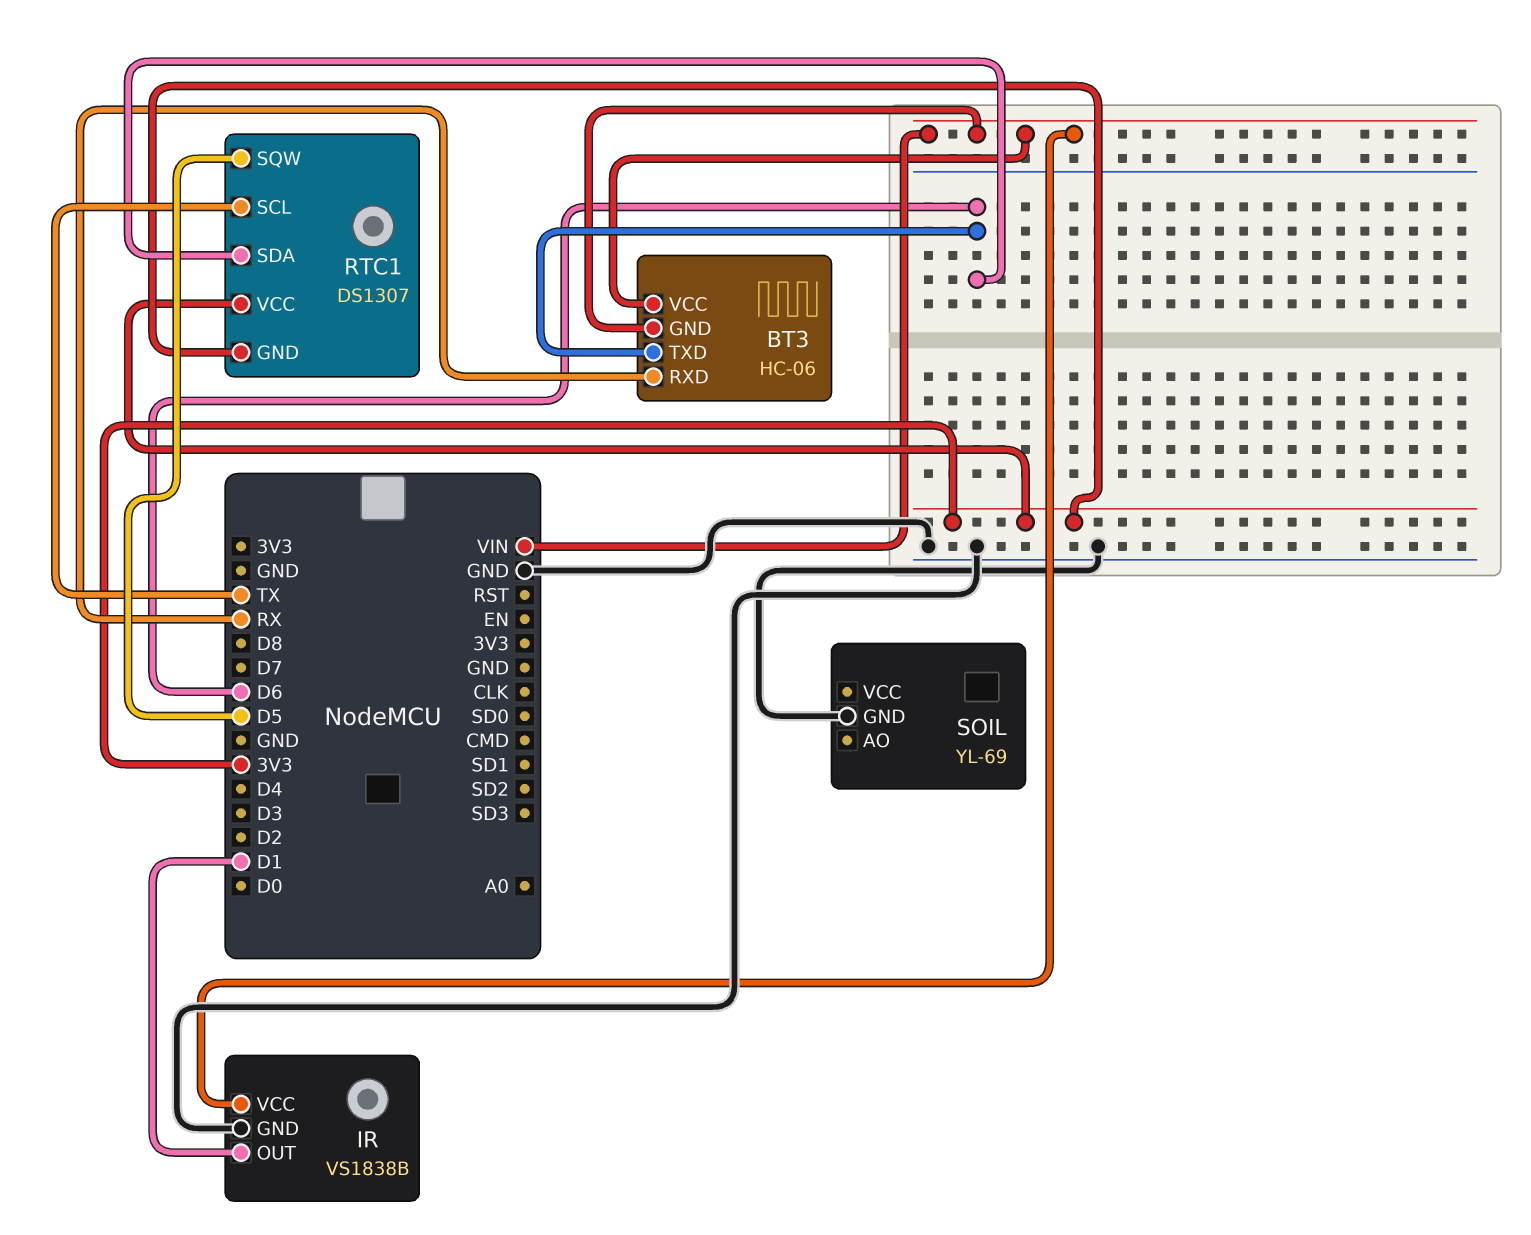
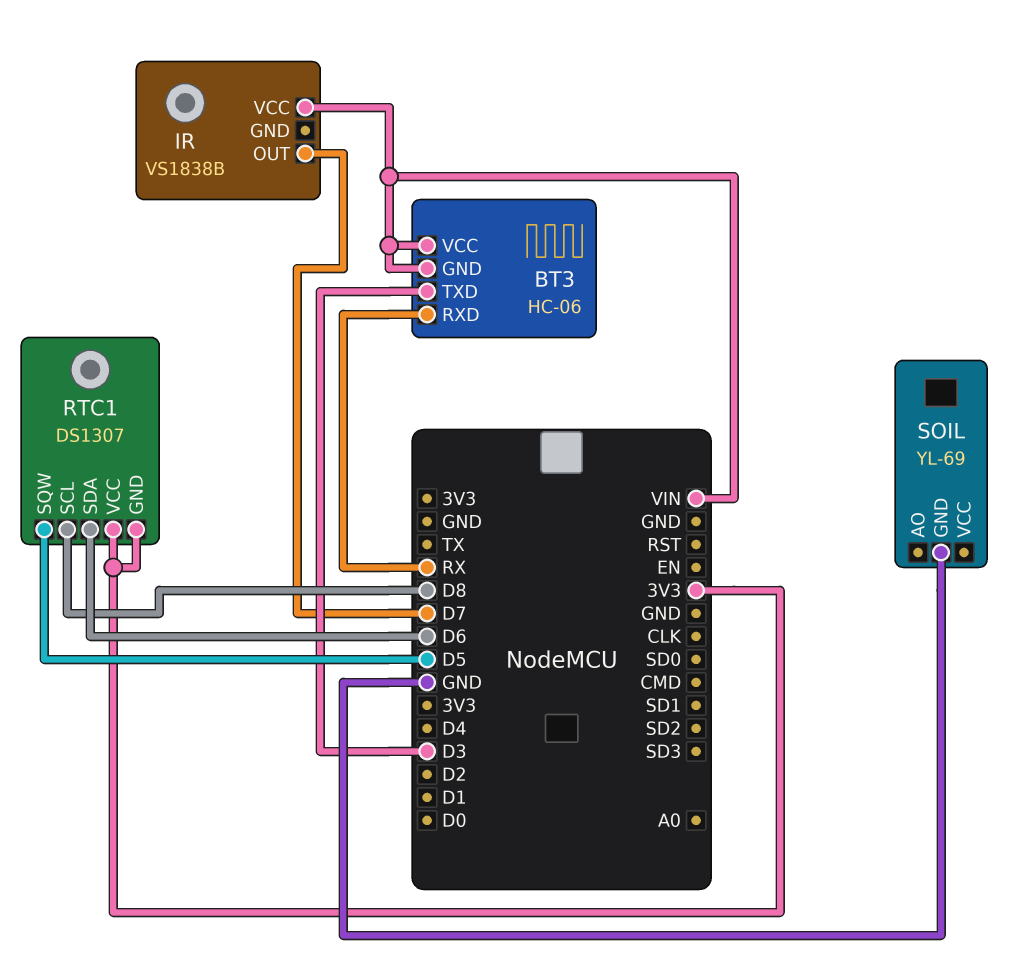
BT3 pin TXD: D6 -> D3
IR pin GND: GND -> none
IR pin OUT: D1 -> D7
RTC1 pin SCL: TX -> D8

